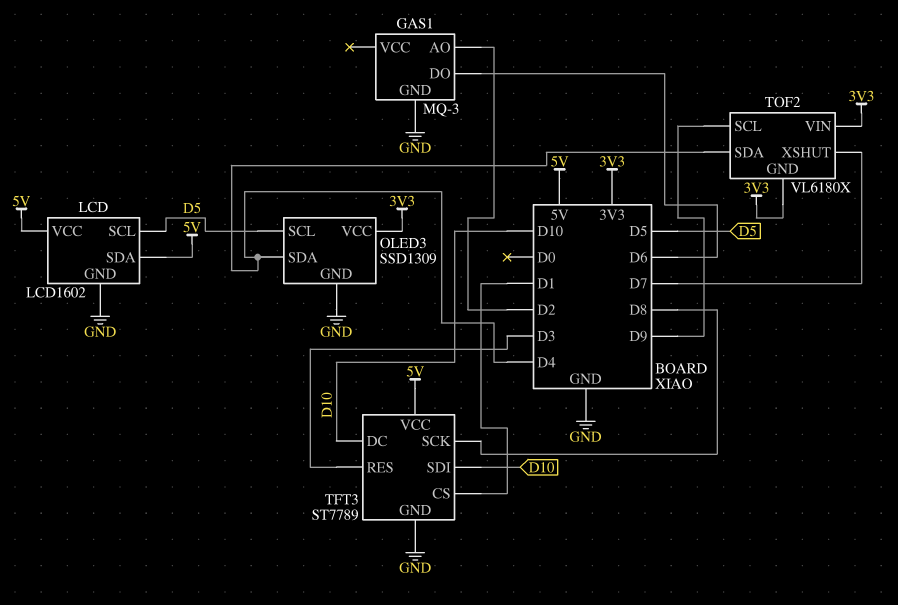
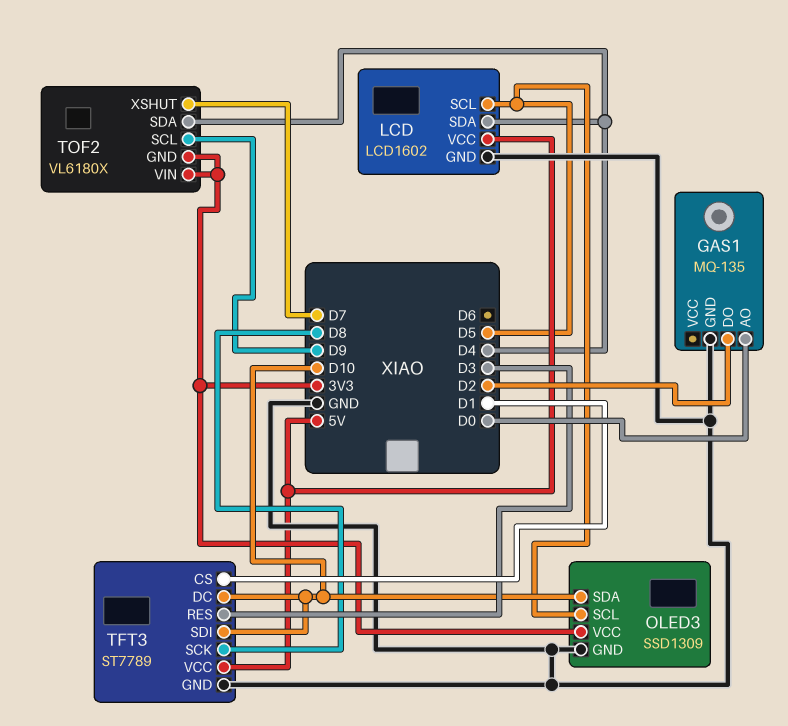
GAS1: MQ-3 -> MQ-135
GAS1 pin AO: D2 -> D0
GAS1 pin DO: D6 -> D2
LCD pin SDA: 5V -> D4
OLED3 pin SDA: D4 -> D10

